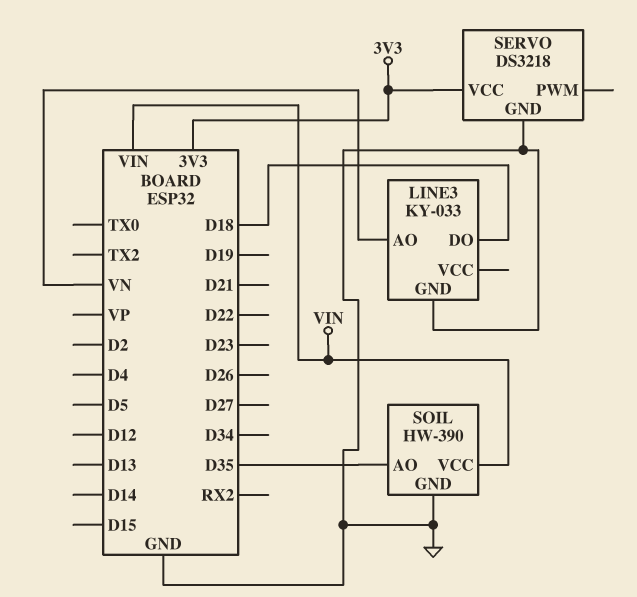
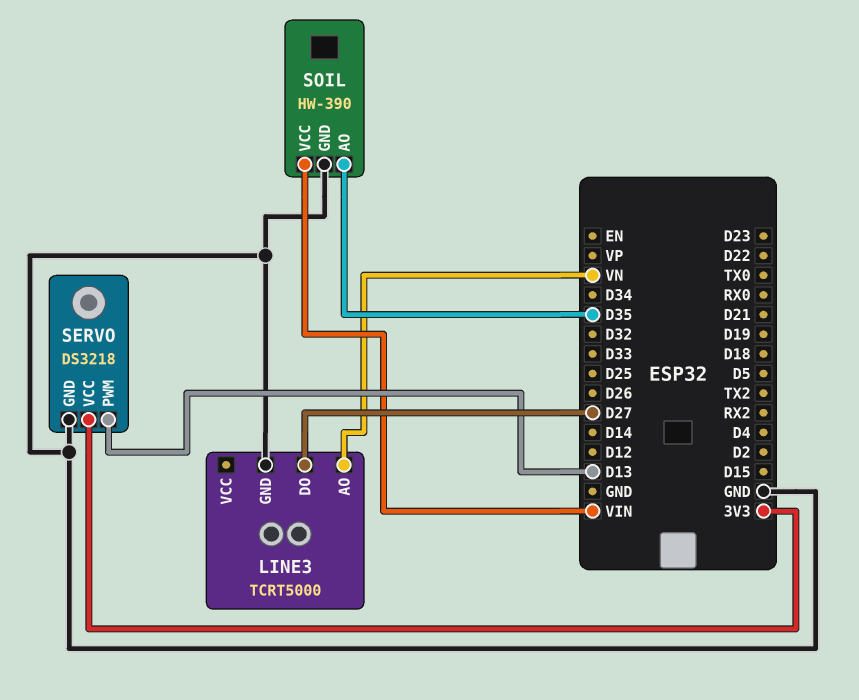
LINE3: KY-033 -> TCRT5000
LINE3 pin DO: D18 -> D27
SERVO pin PWM: none -> D13

